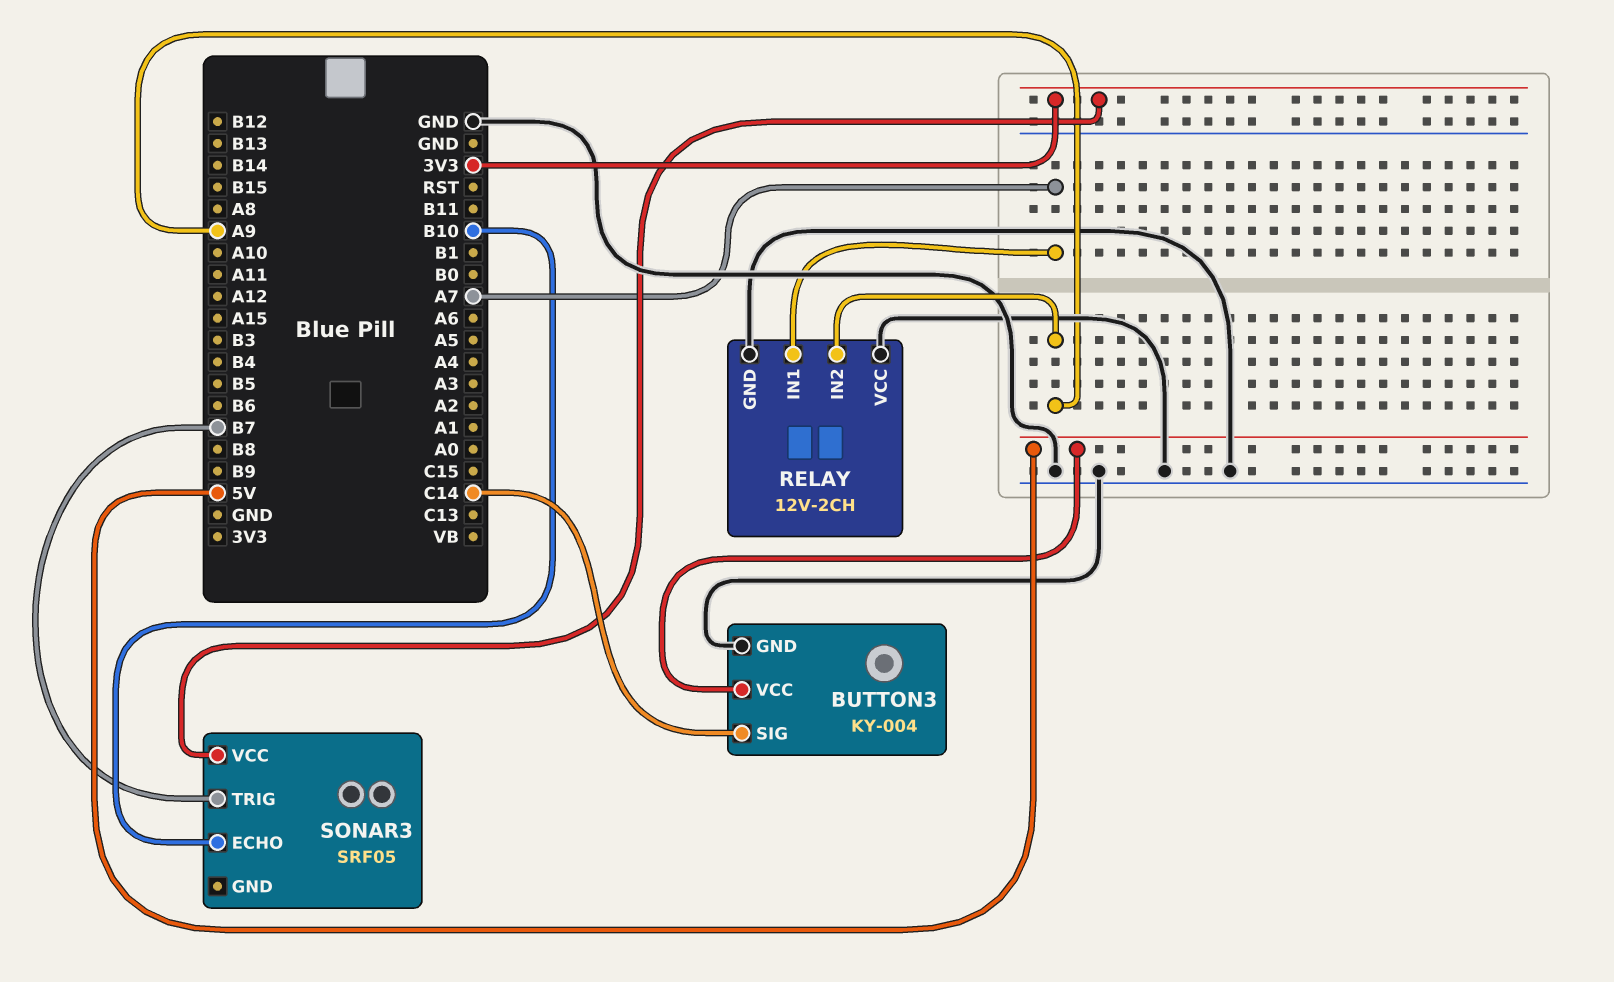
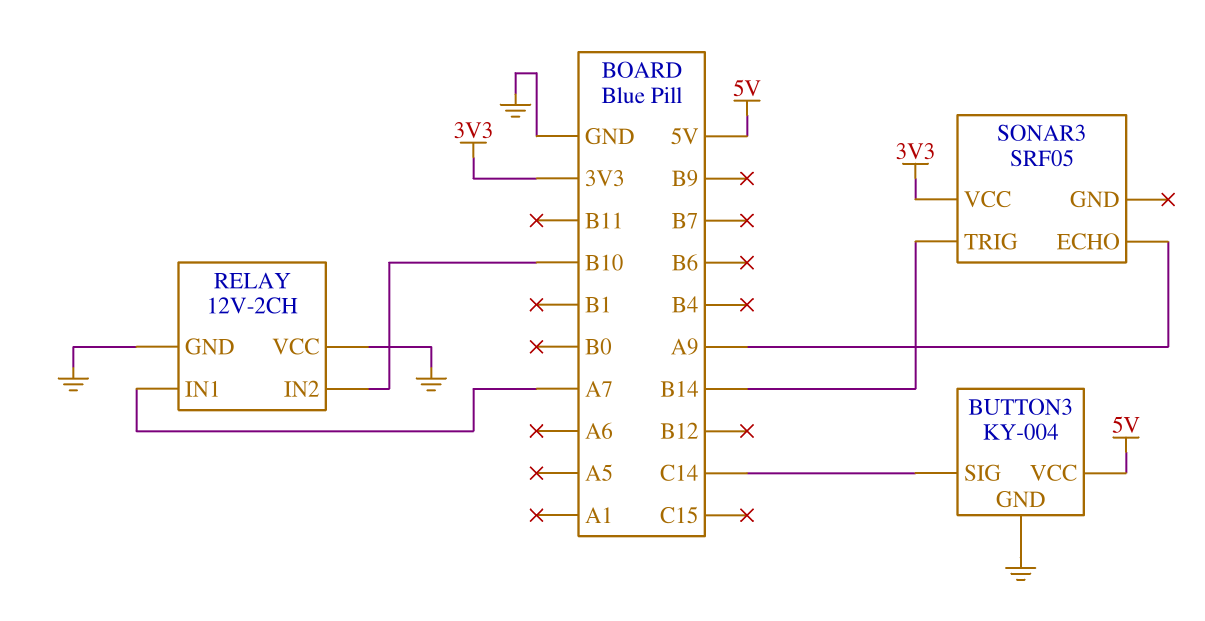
RELAY pin IN2: A9 -> B10
SONAR3 pin ECHO: B10 -> A9
SONAR3 pin TRIG: B7 -> B14

